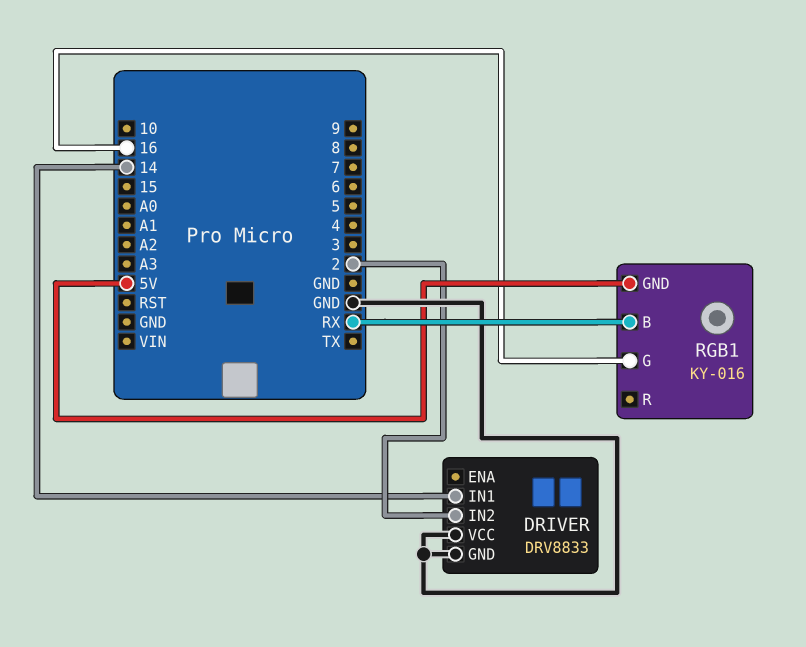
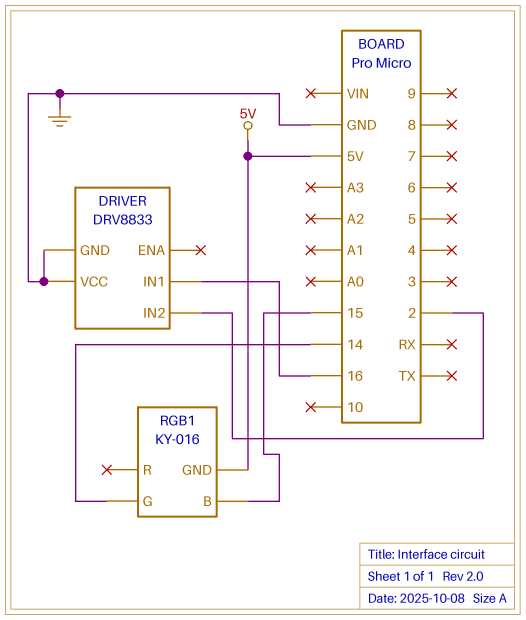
DRIVER pin IN1: 14 -> 16
RGB1 pin B: RX -> 15
RGB1 pin G: 16 -> 14

